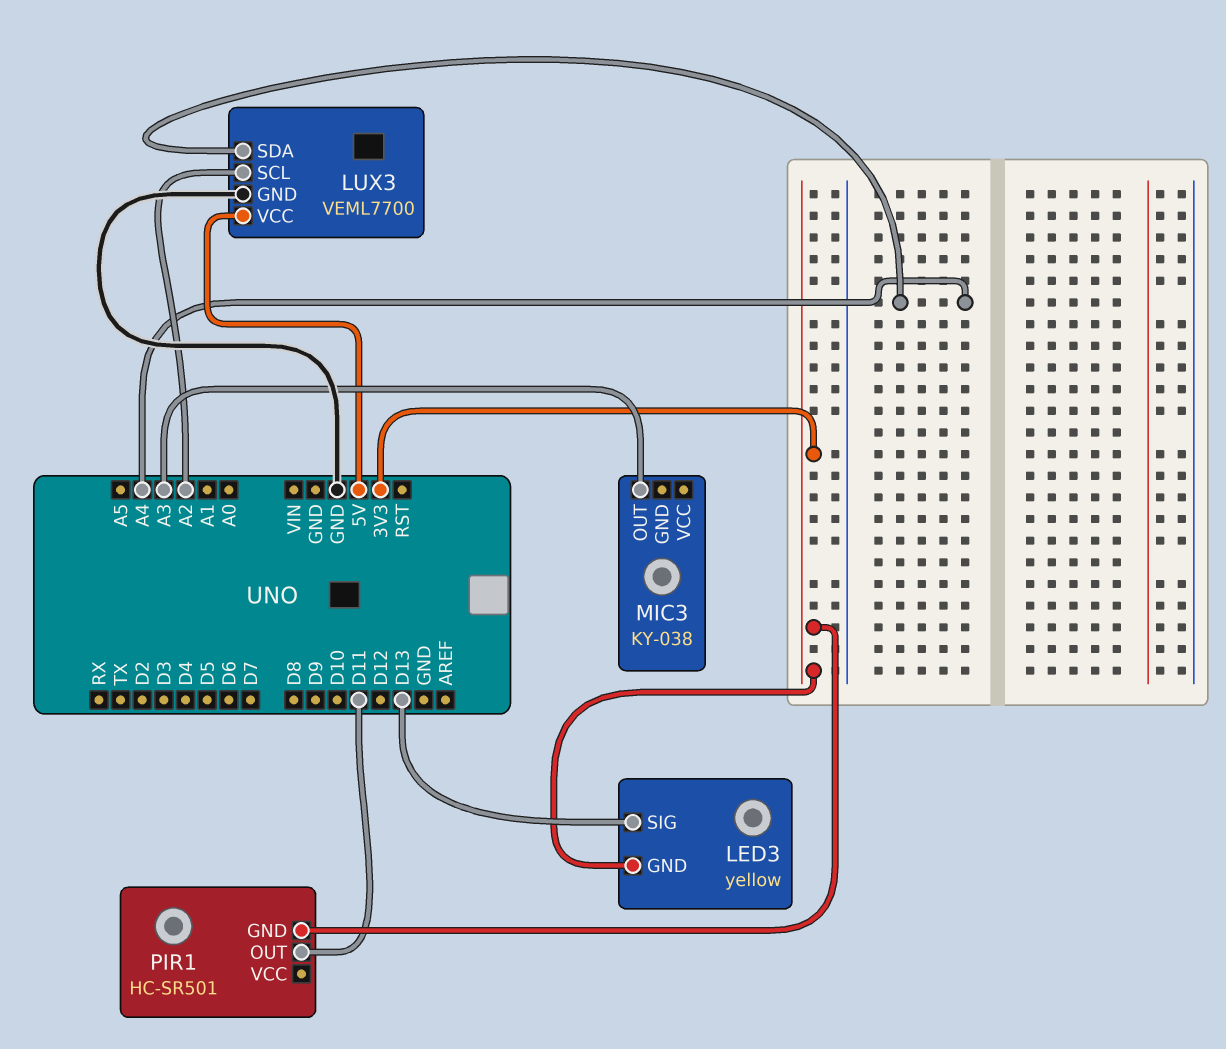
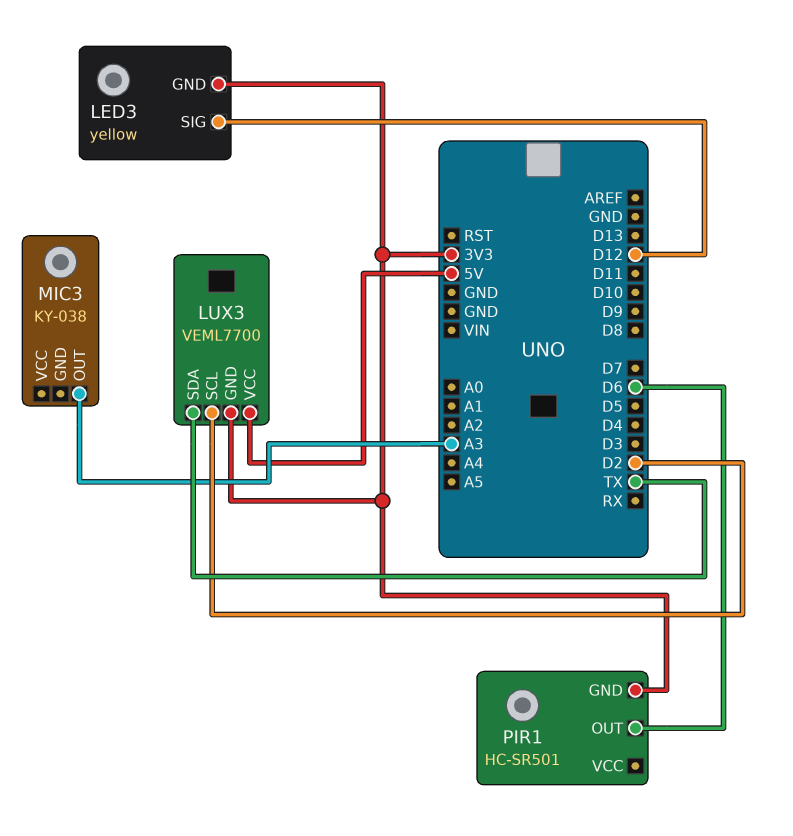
LED3 pin SIG: D13 -> D12
LUX3 pin GND: GND -> 3V3
LUX3 pin SCL: A2 -> D2
LUX3 pin SDA: A4 -> TX
PIR1 pin OUT: D11 -> D6

